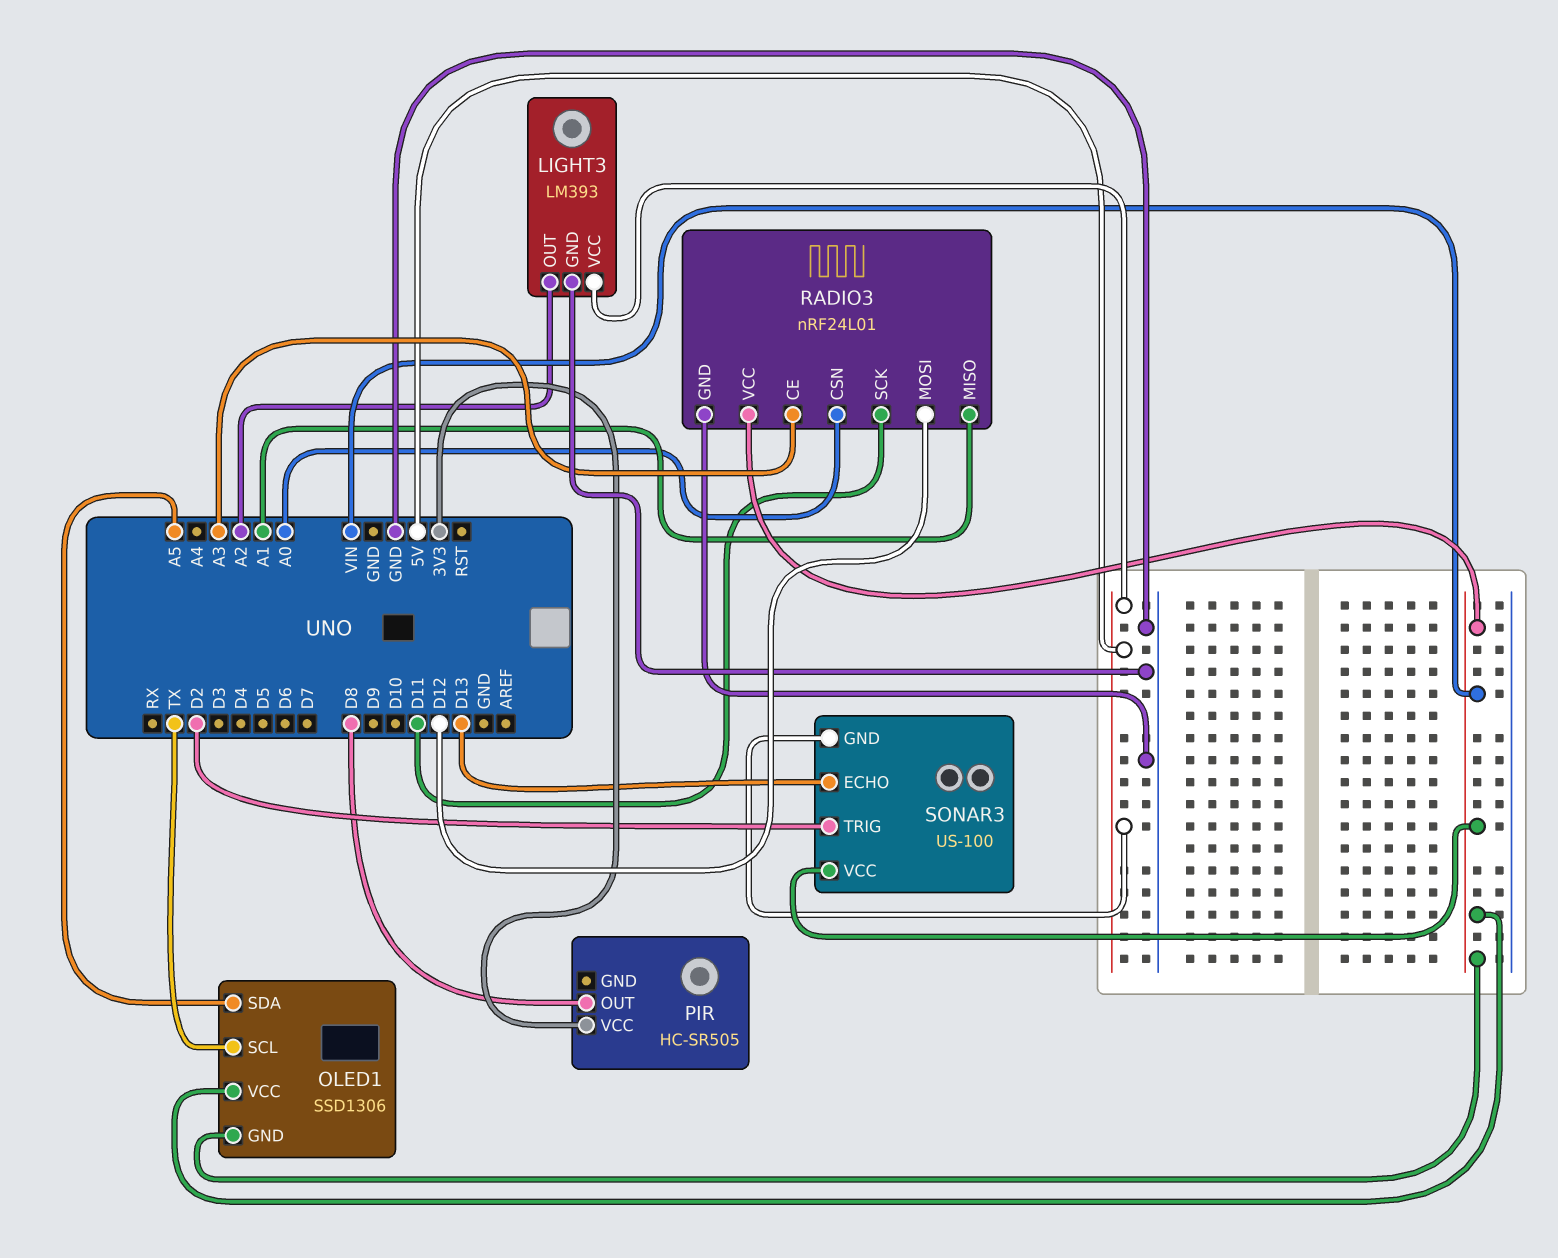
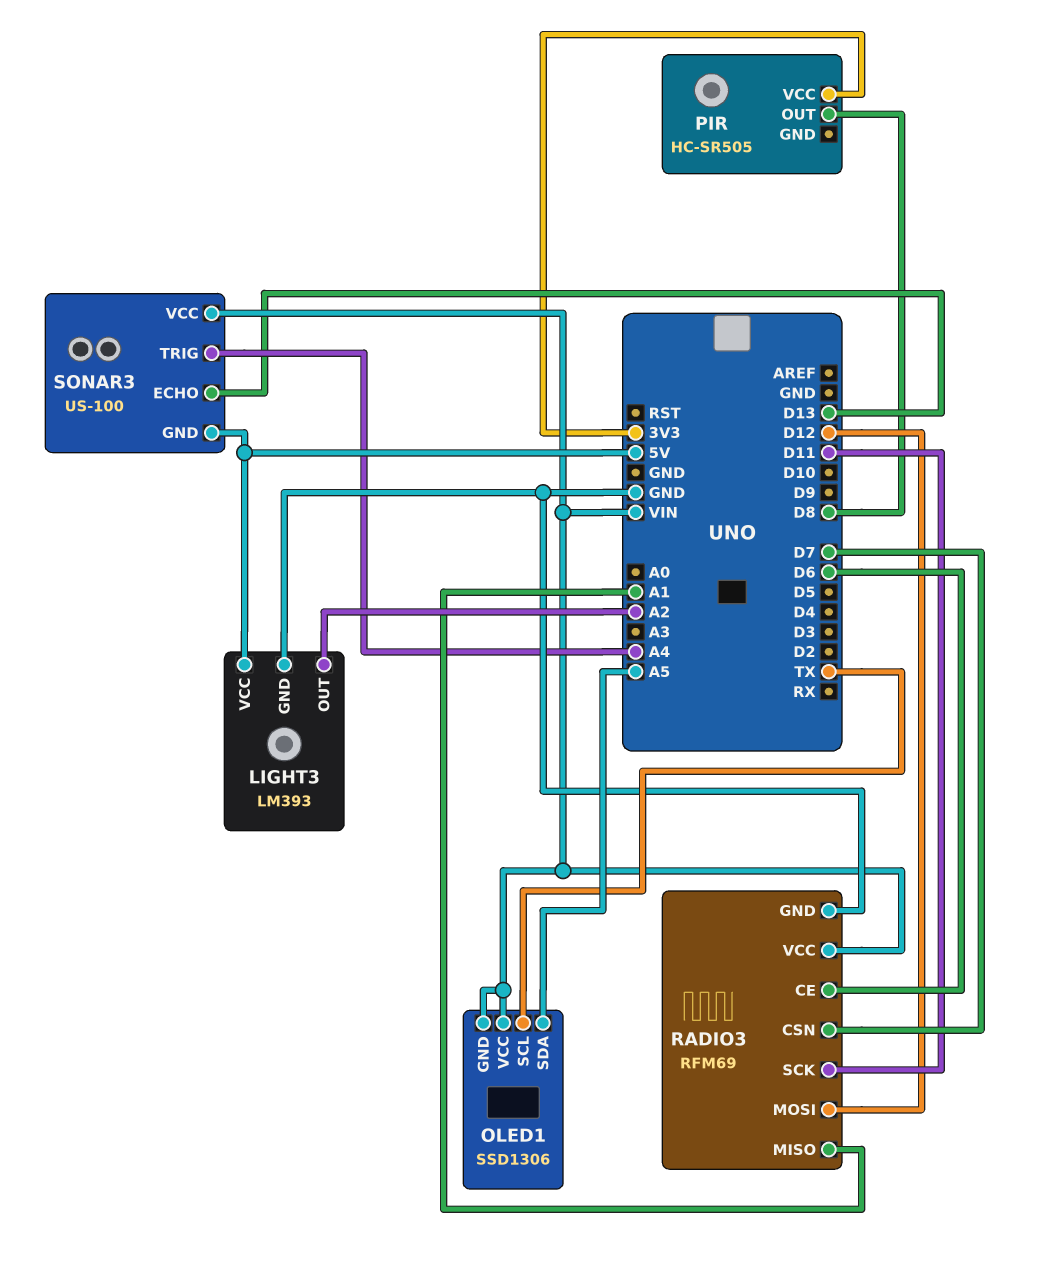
RADIO3: nRF24L01 -> RFM69
RADIO3 pin CE: A3 -> D6
RADIO3 pin CSN: A0 -> D7
SONAR3 pin TRIG: D2 -> A4

